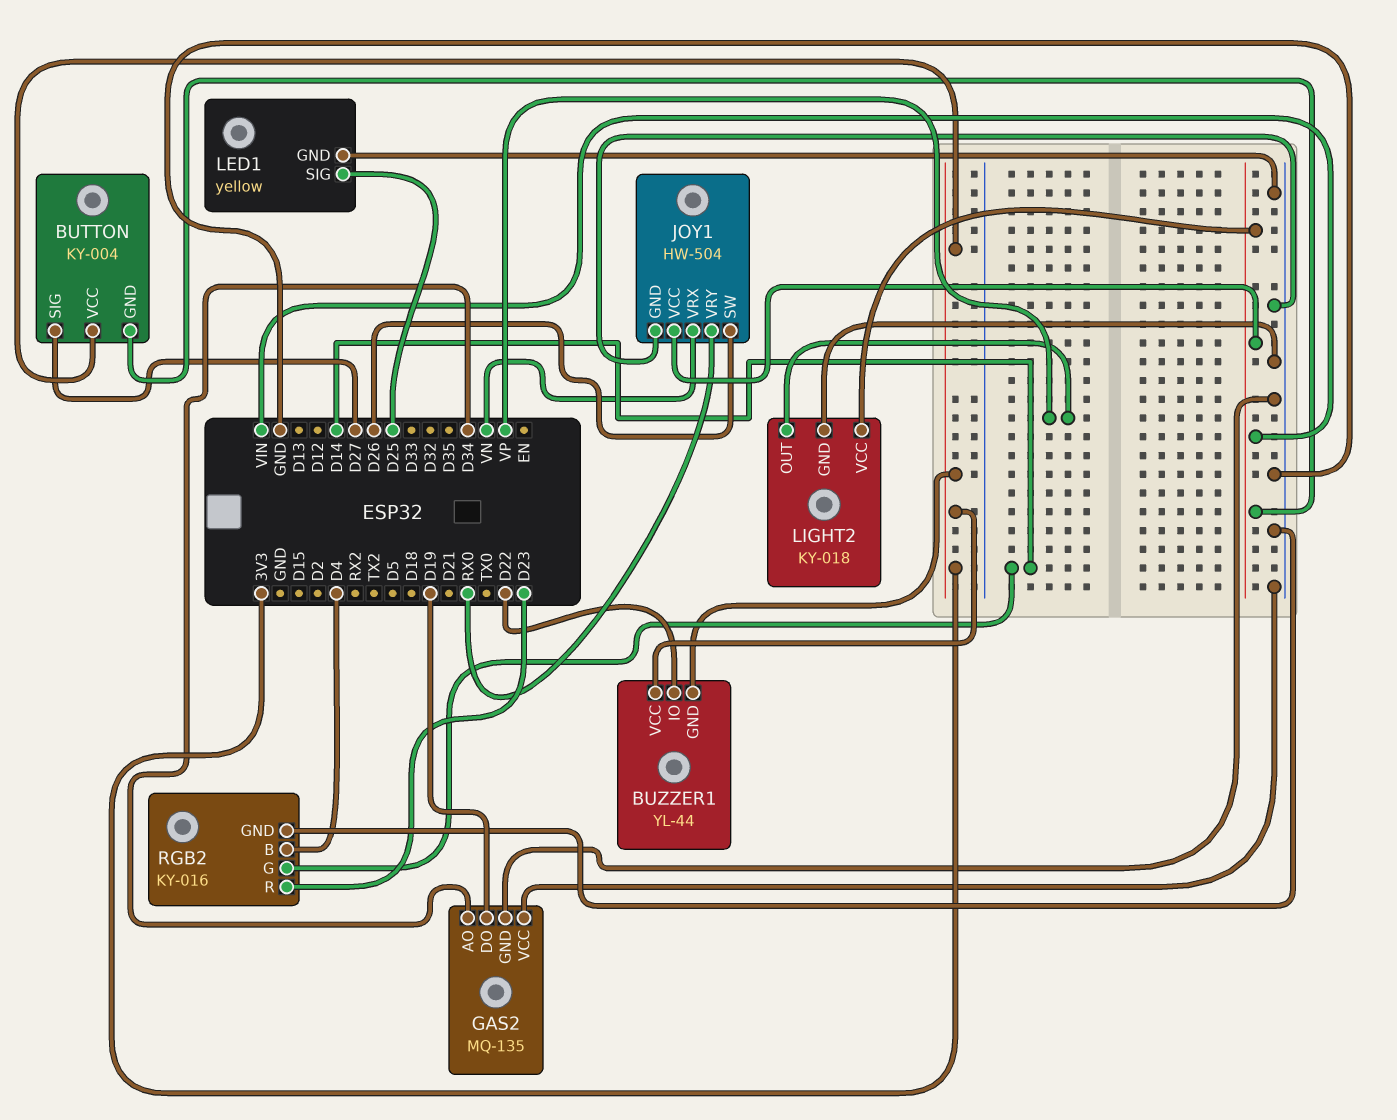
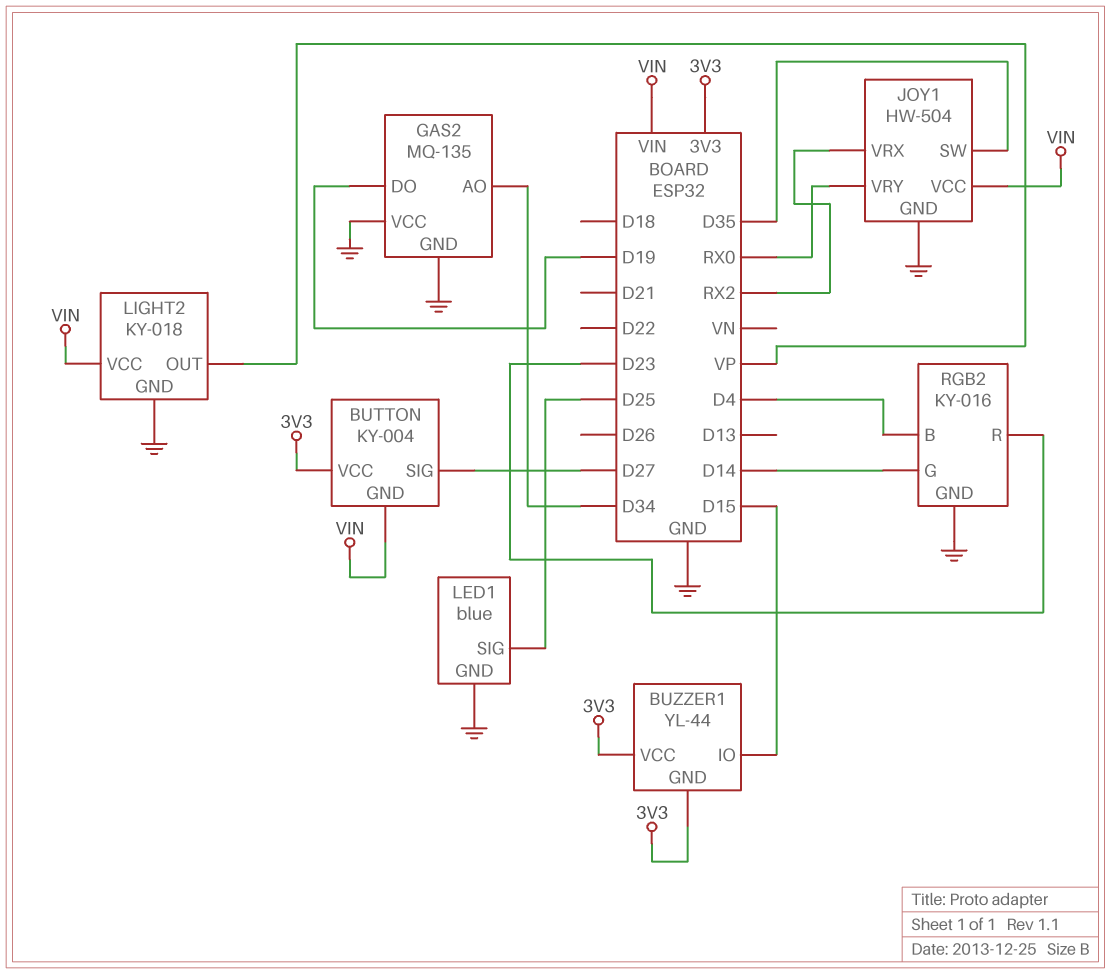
BUZZER1 pin IO: D22 -> D15
JOY1 pin SW: D26 -> D35
JOY1 pin VRX: VN -> RX2
LED1: yellow -> blue

